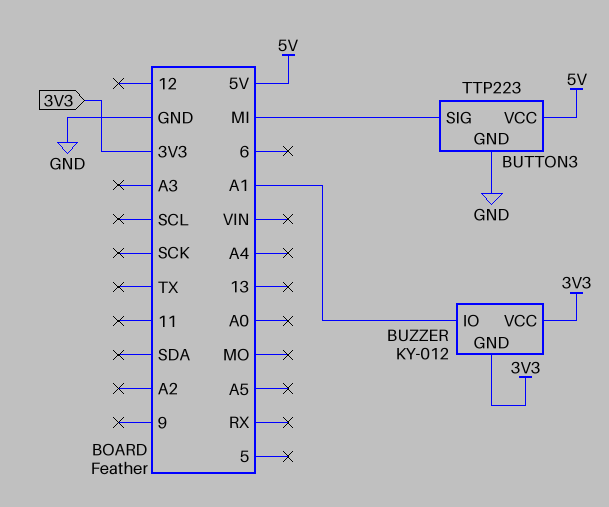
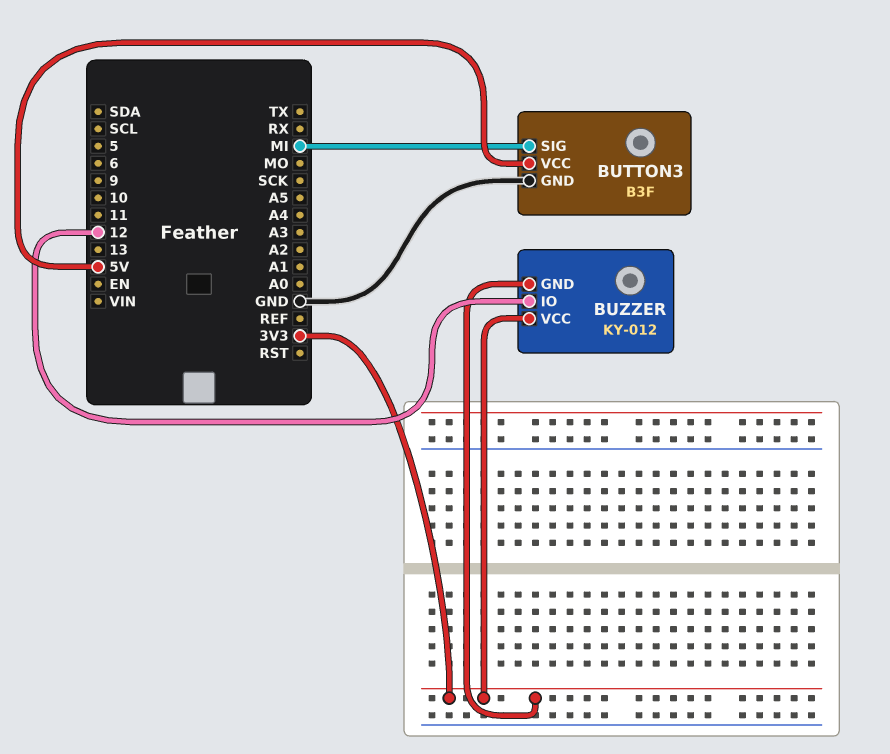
BUTTON3: TTP223 -> B3F
BUZZER pin IO: A1 -> 12

